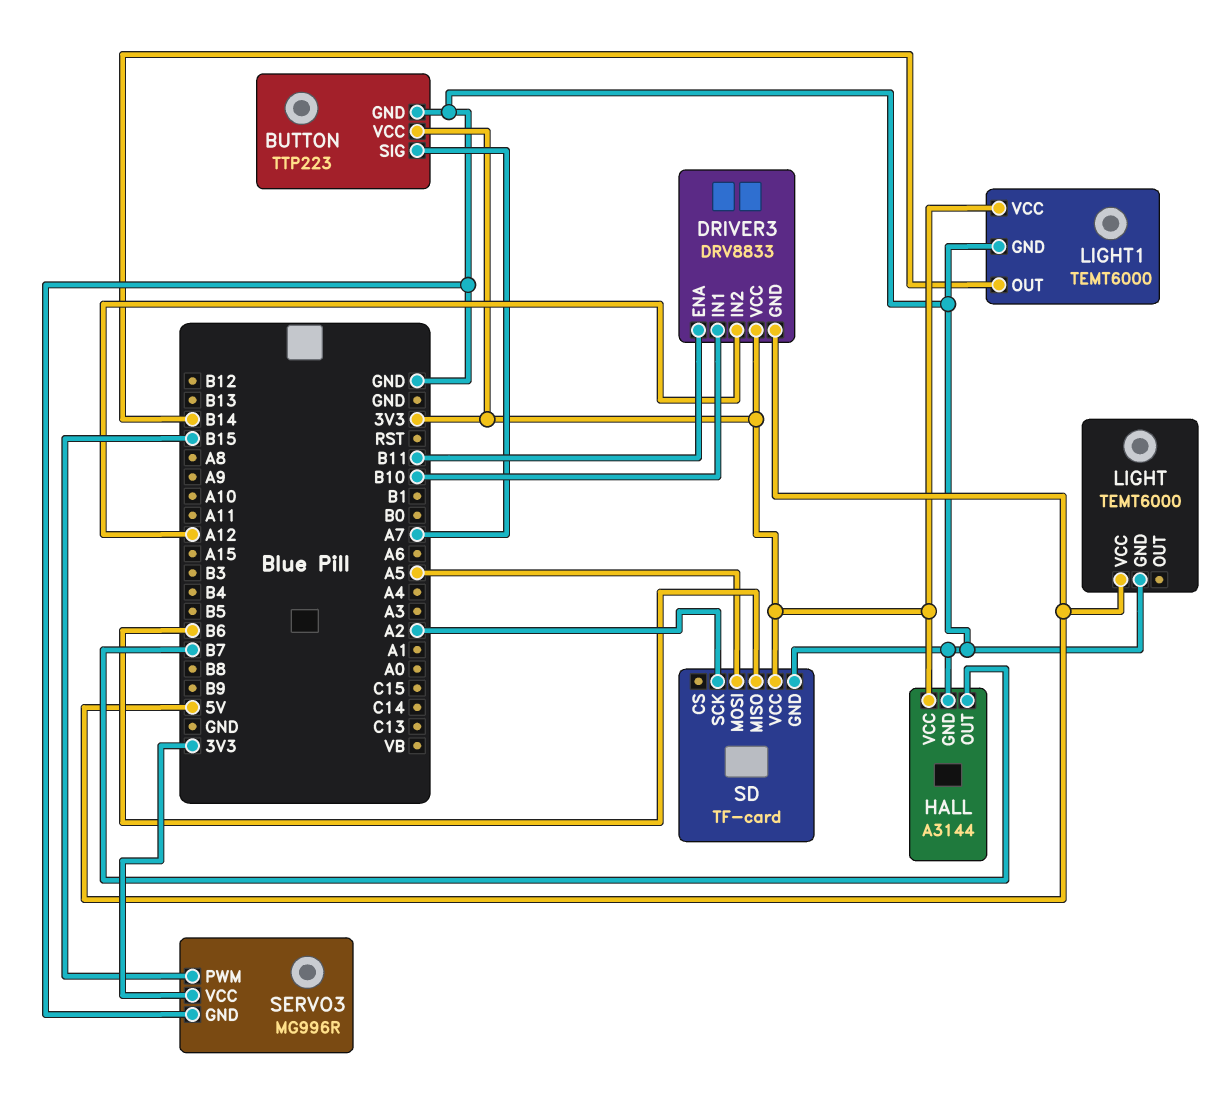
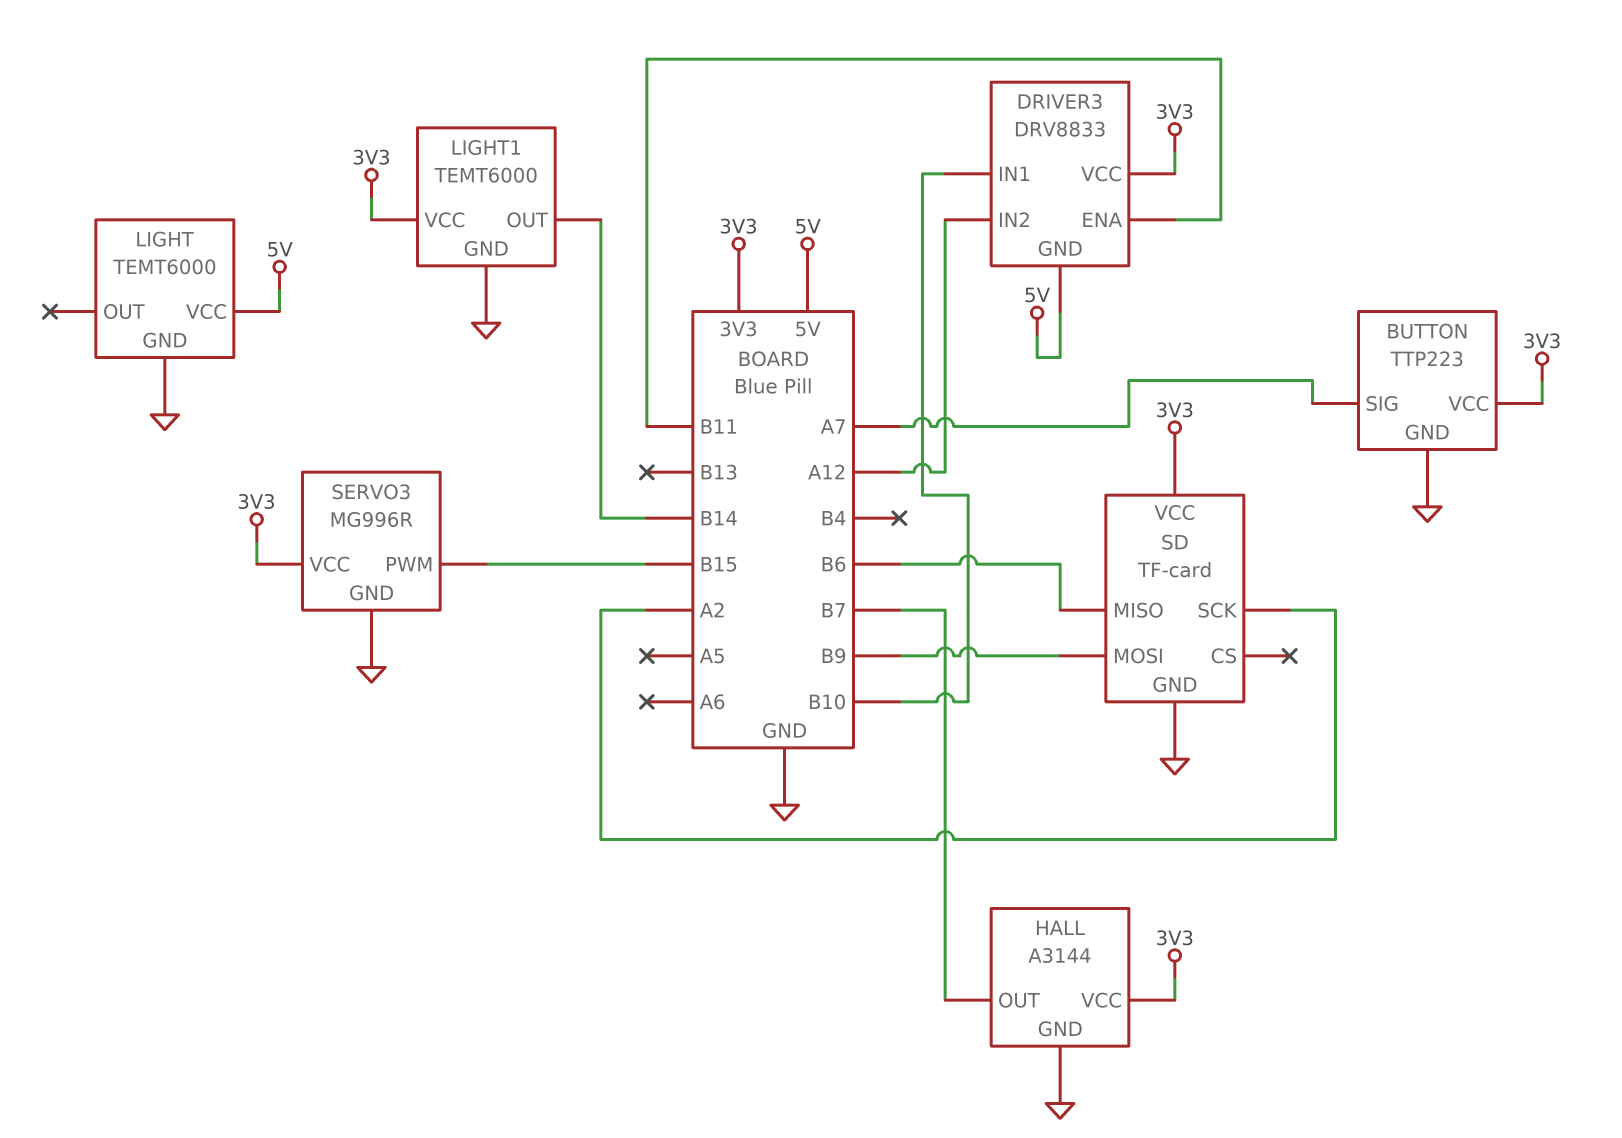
SD pin MOSI: A5 -> B9

